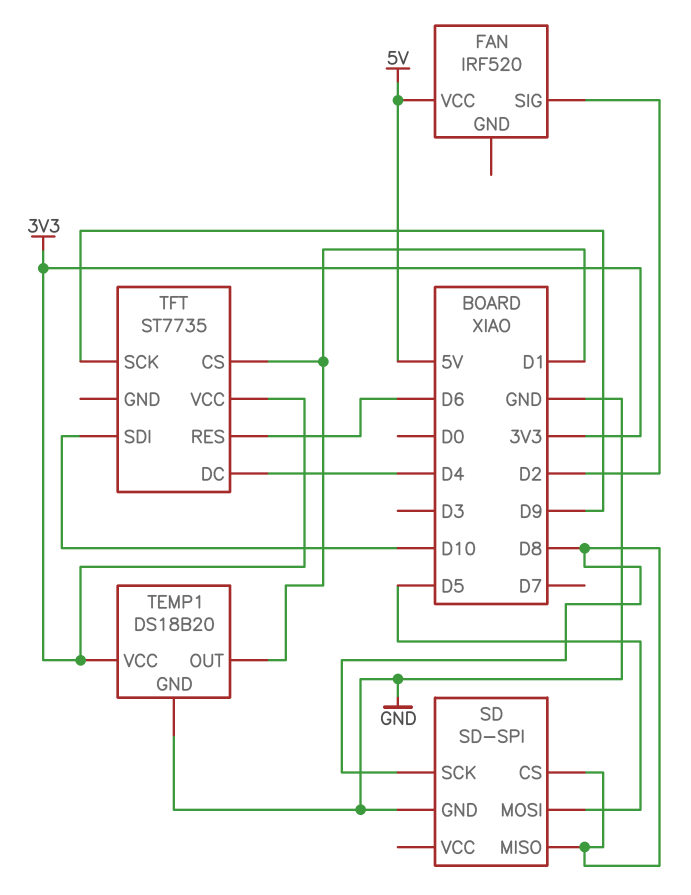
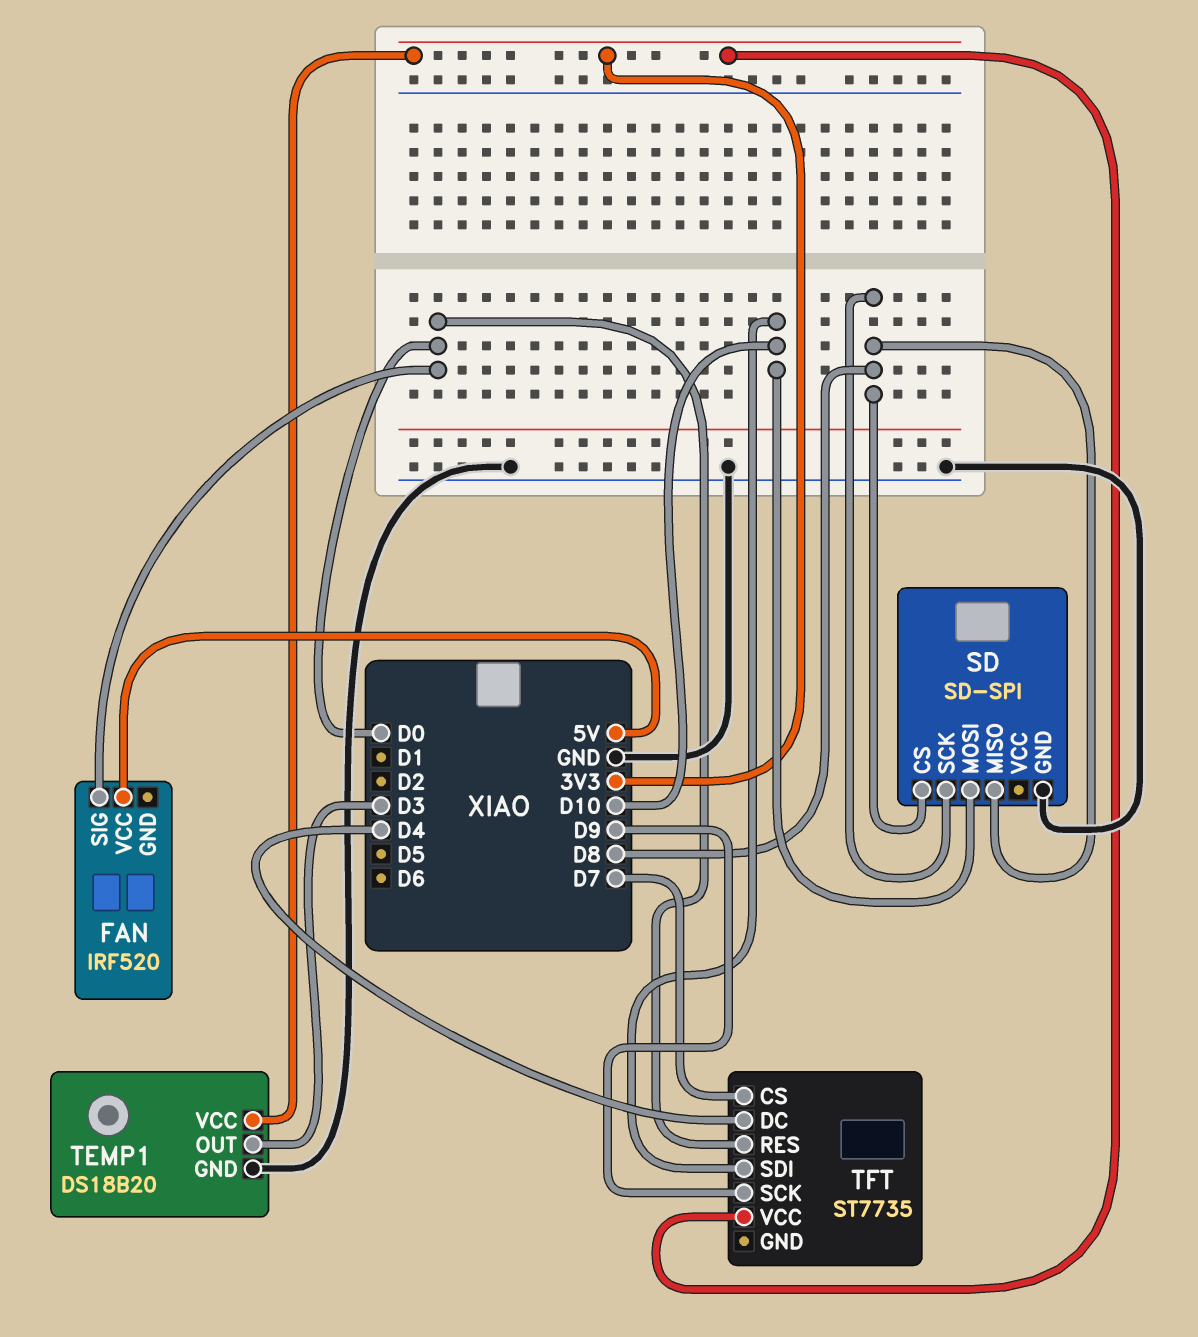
FAN pin SIG: D2 -> D0
SD pin MOSI: D5 -> D10
TEMP1 pin OUT: D1 -> D3
TFT pin CS: D1 -> D7
TFT pin RES: D6 -> D0

